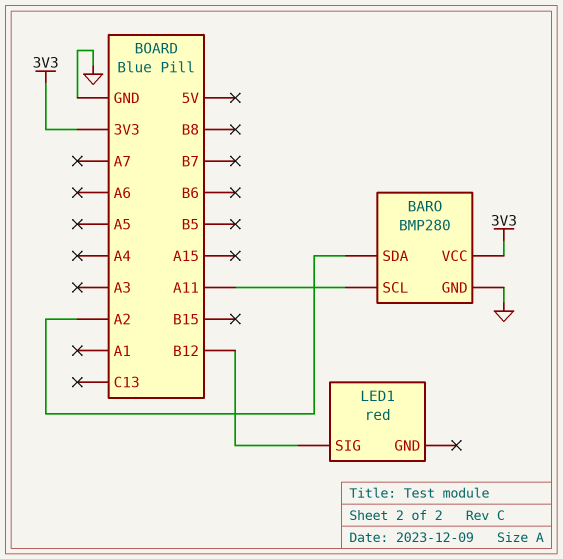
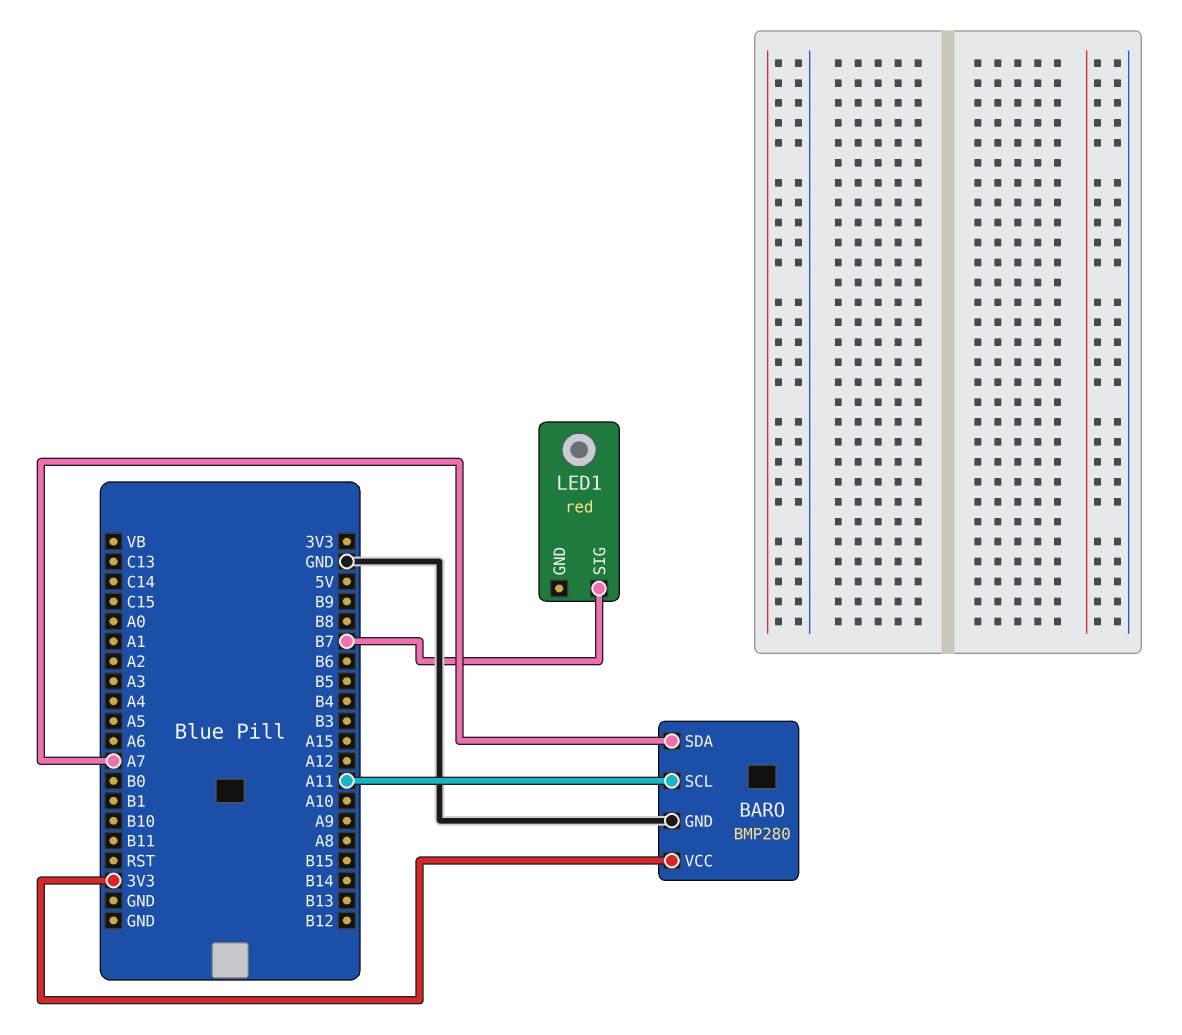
BARO pin SDA: A2 -> A7
LED1 pin SIG: B12 -> B7

